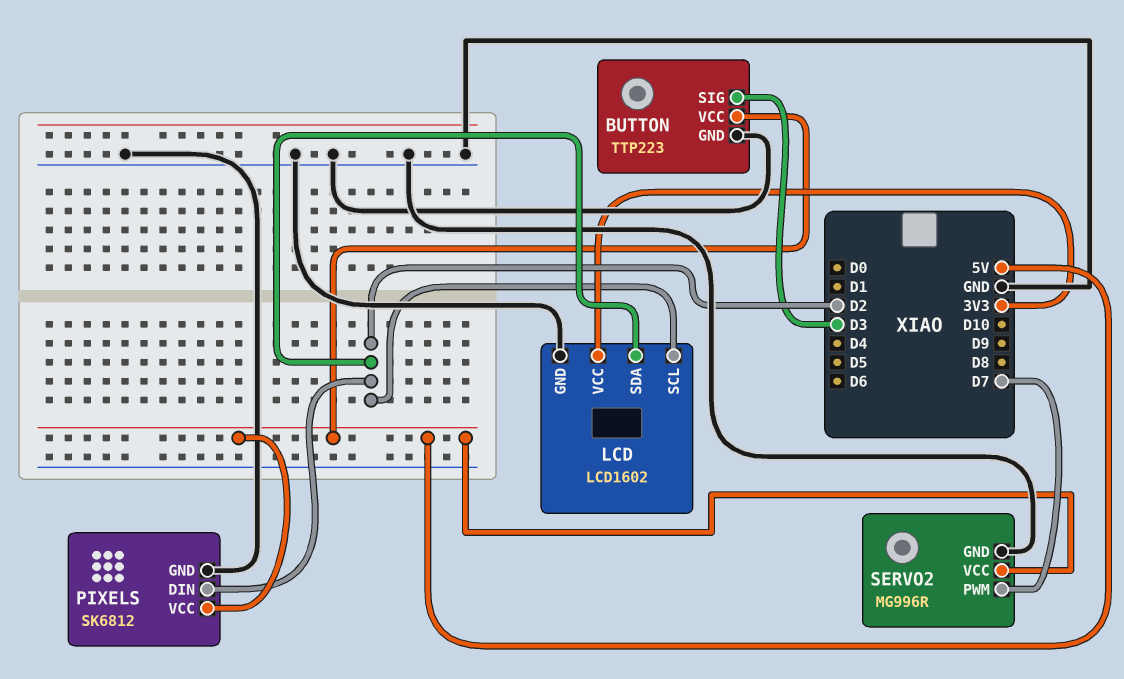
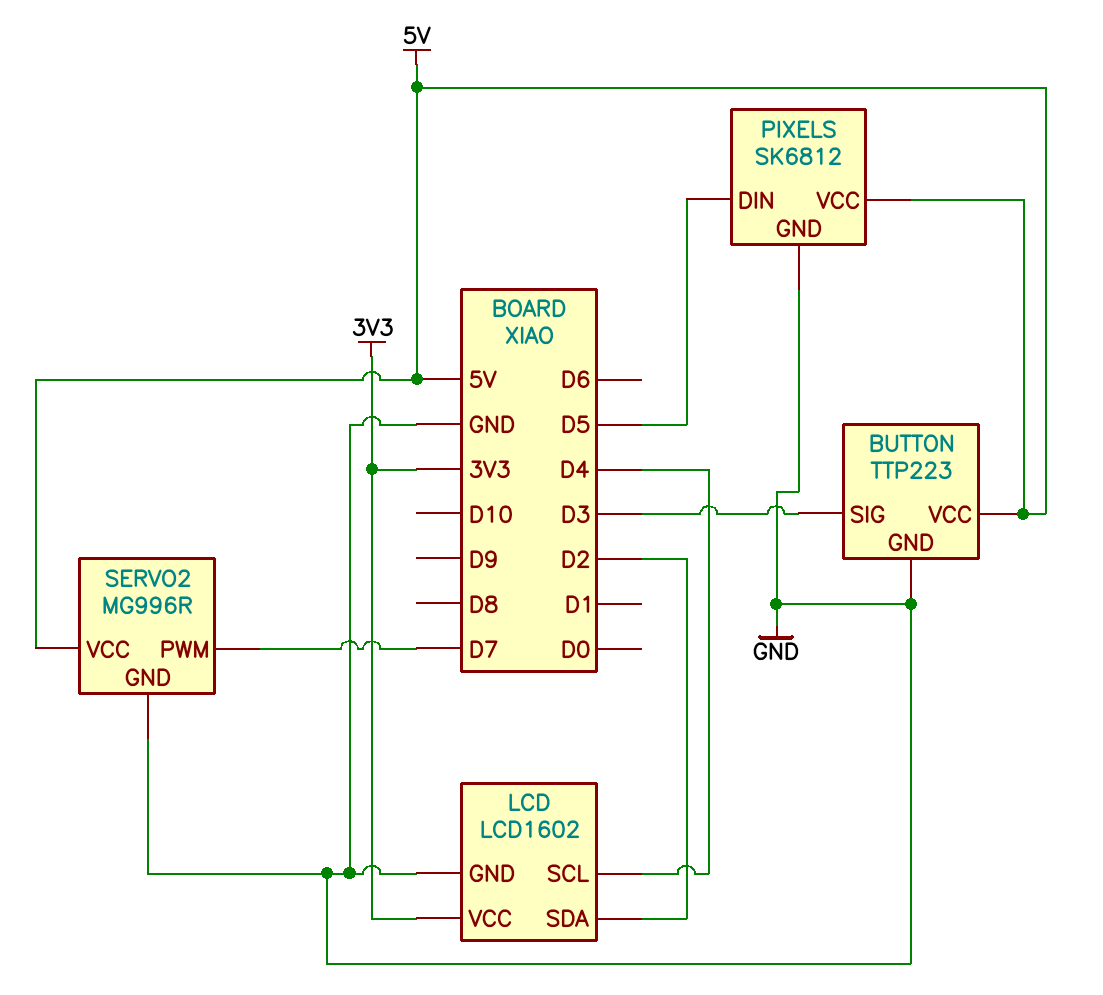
LCD pin SCL: D2 -> D4
PIXELS pin DIN: D2 -> D5

